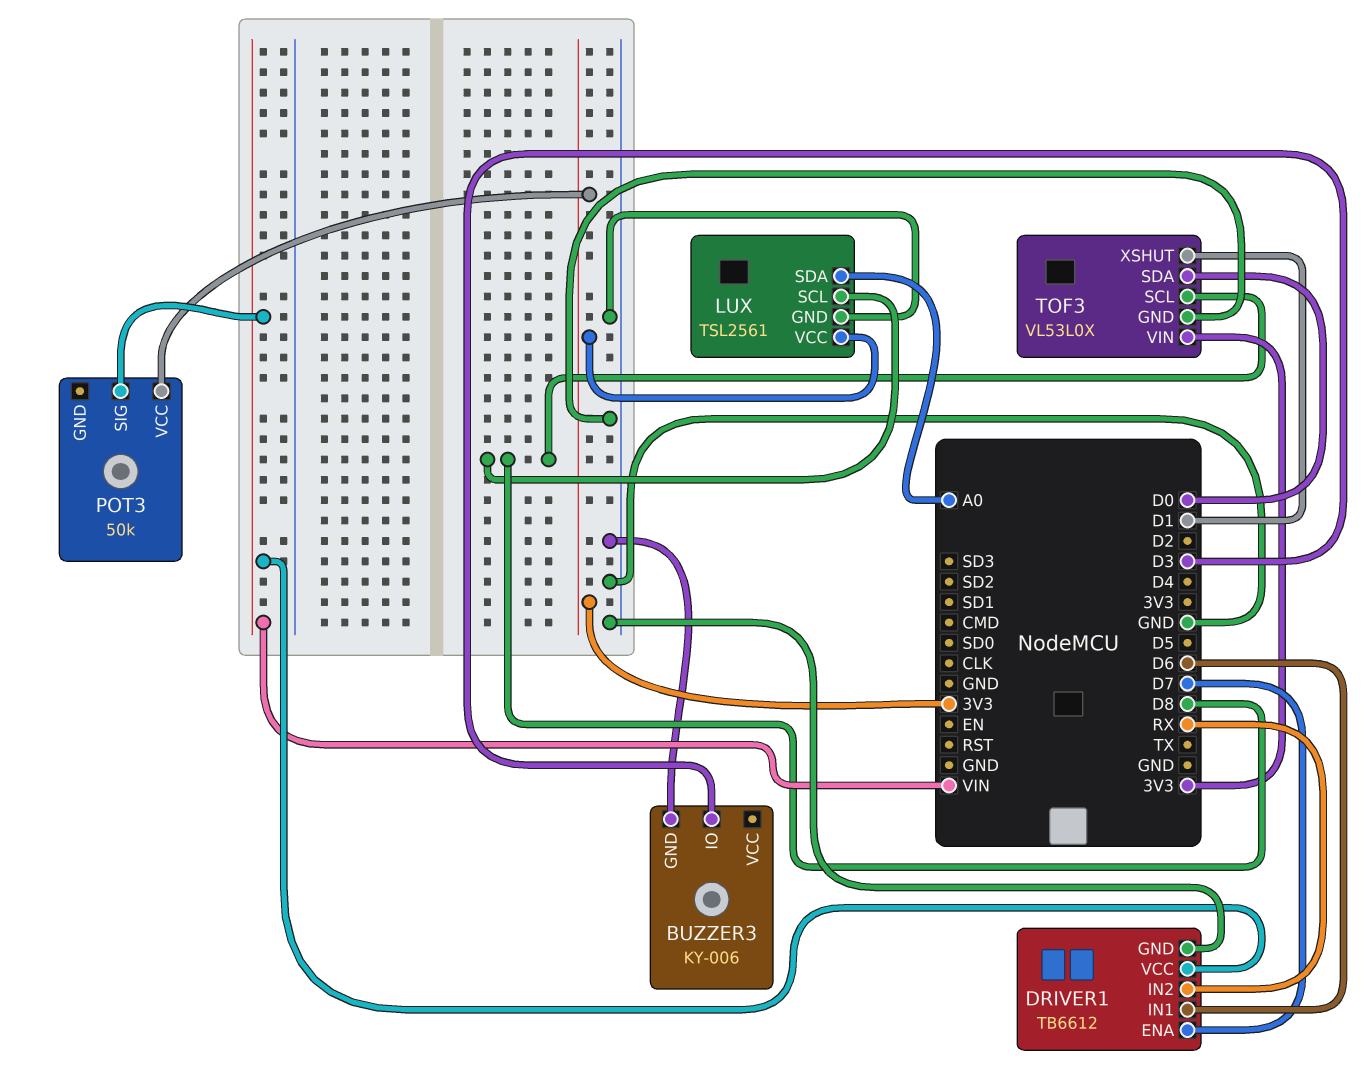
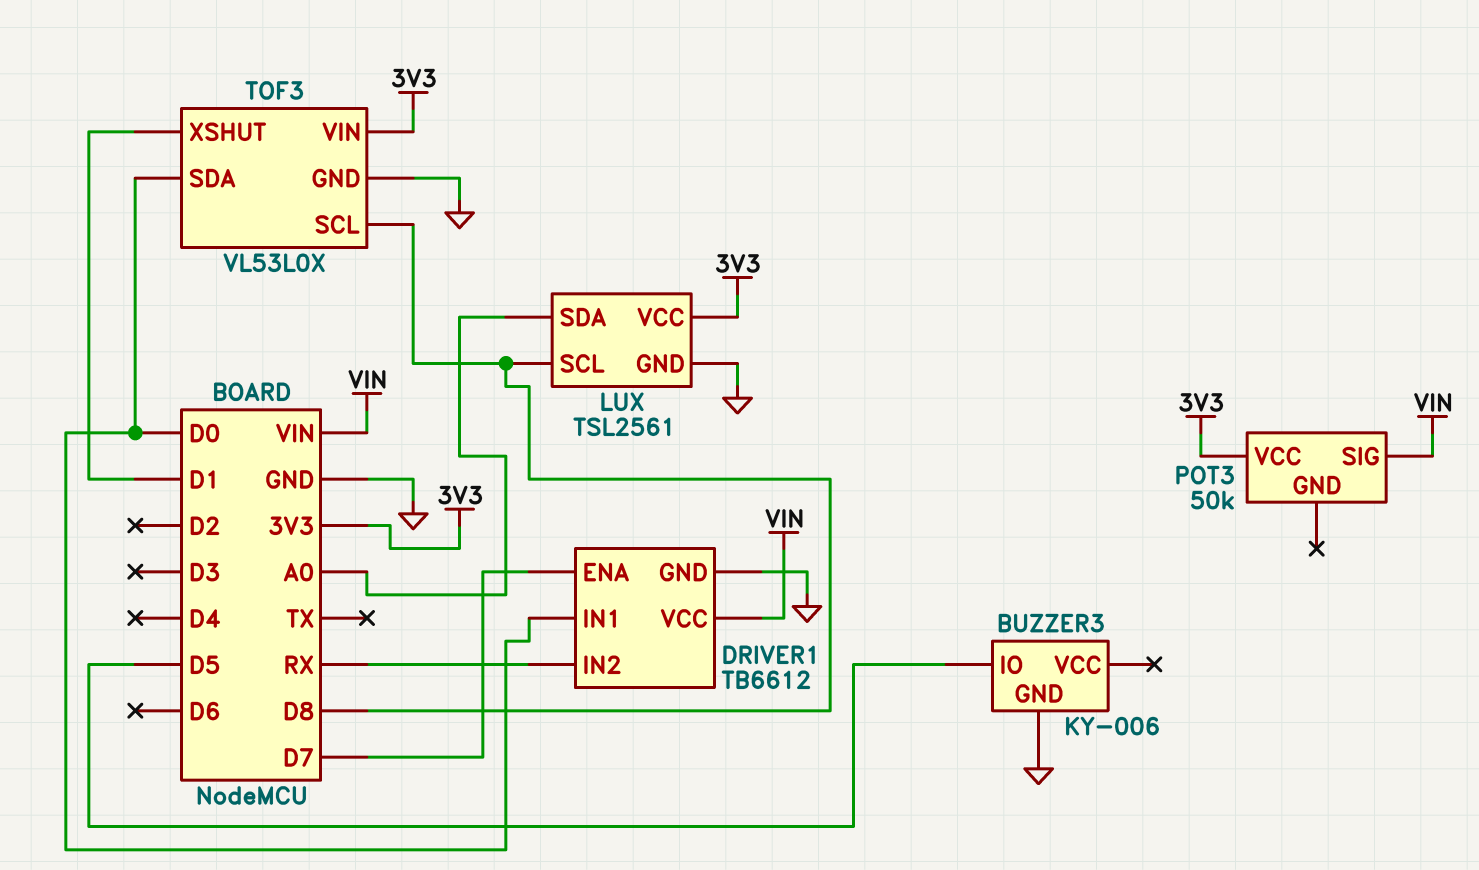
BUZZER3 pin IO: D3 -> D5
DRIVER1 pin IN1: D6 -> D0

